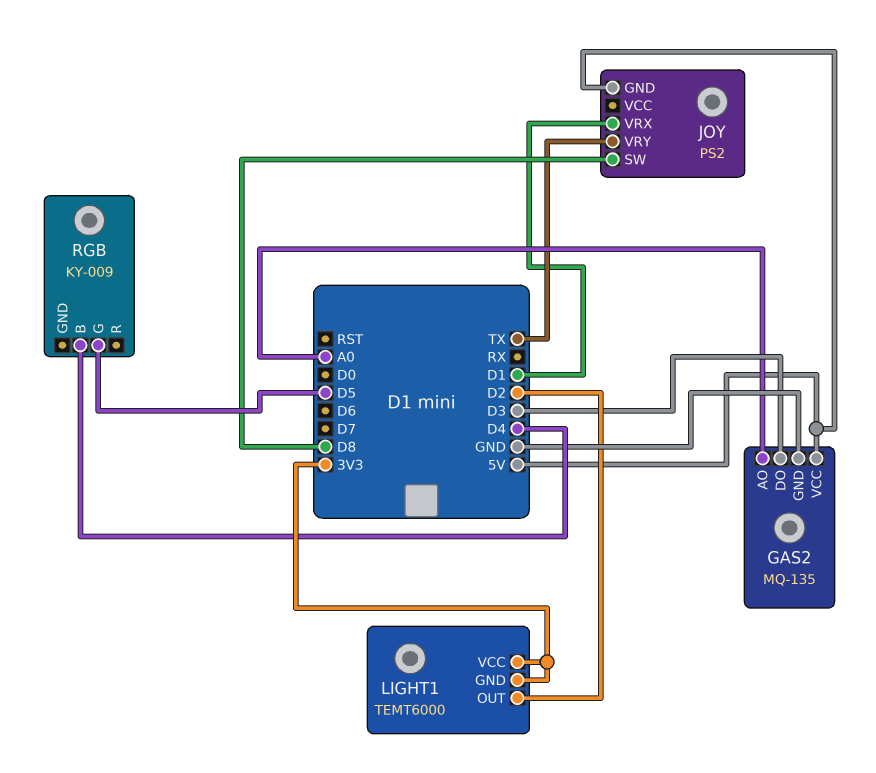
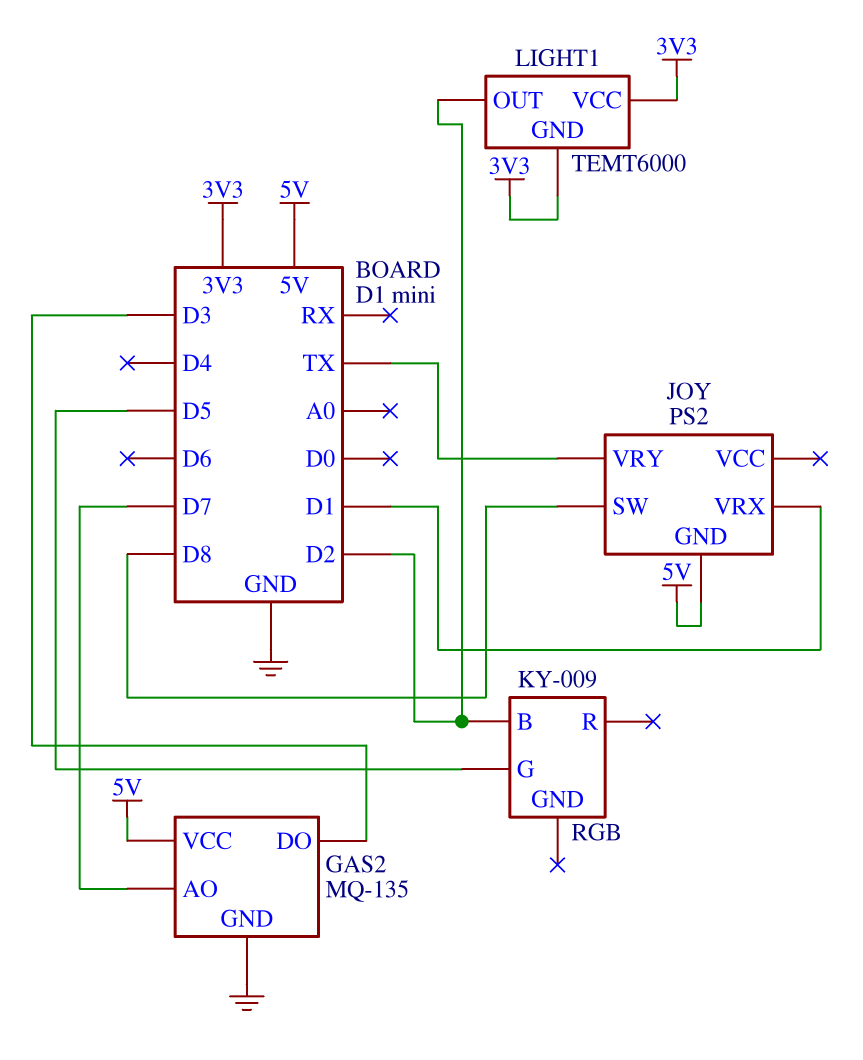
GAS2 pin AO: A0 -> D7
RGB pin B: D4 -> D2

